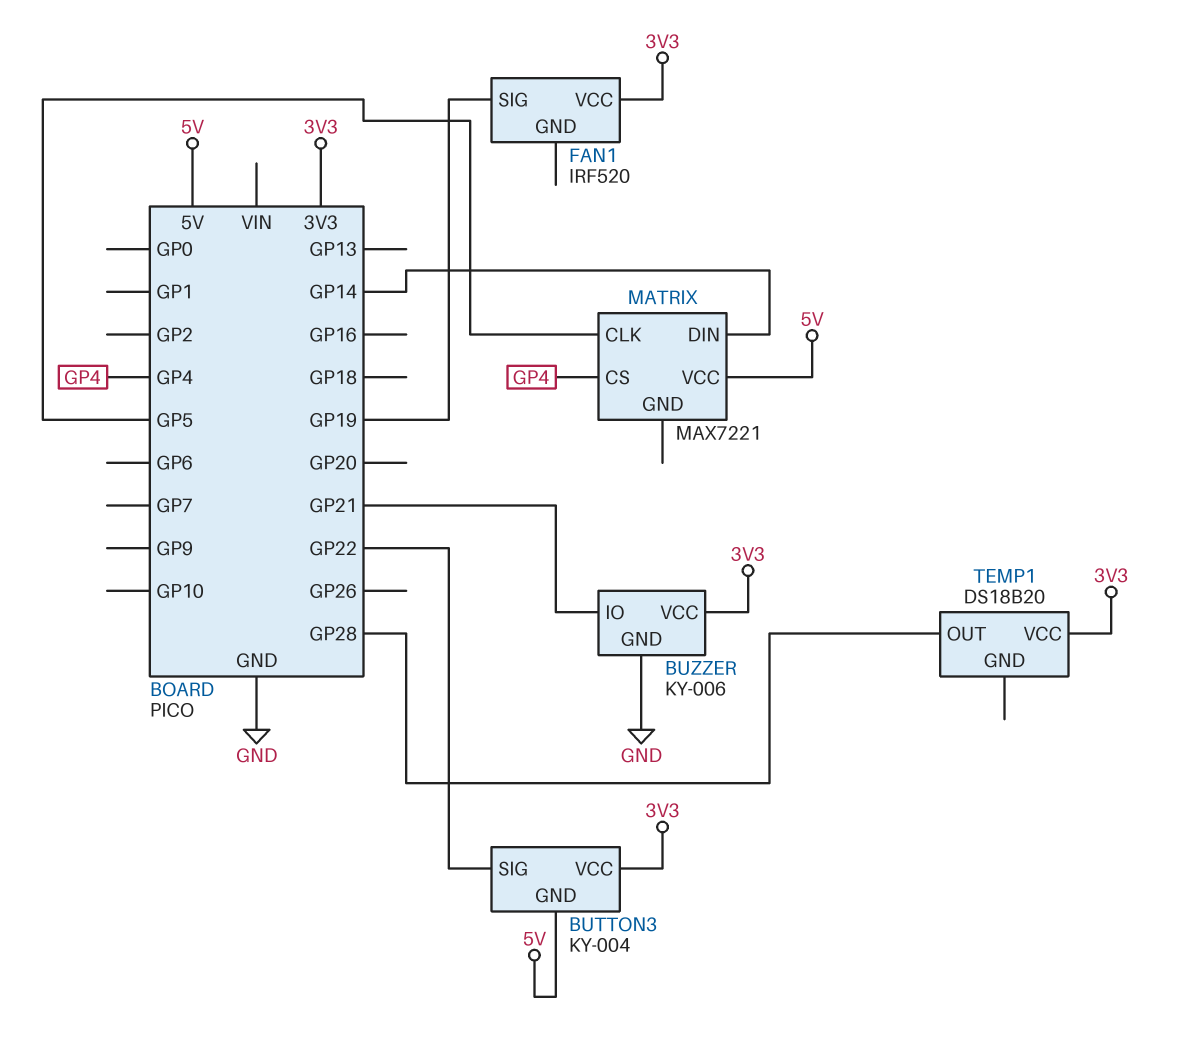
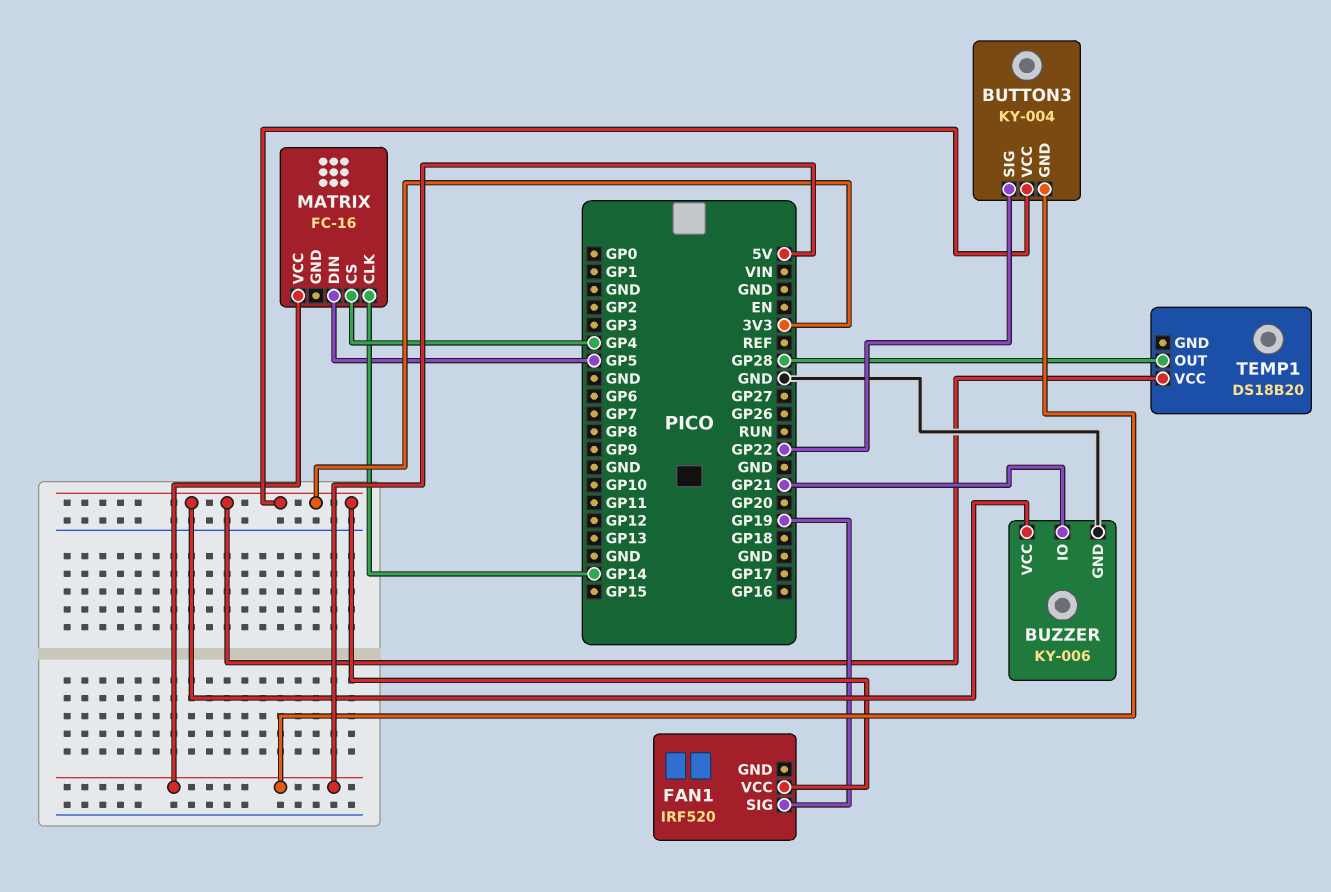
MATRIX: MAX7221 -> FC-16
MATRIX pin CLK: GP5 -> GP14
MATRIX pin DIN: GP14 -> GP5

